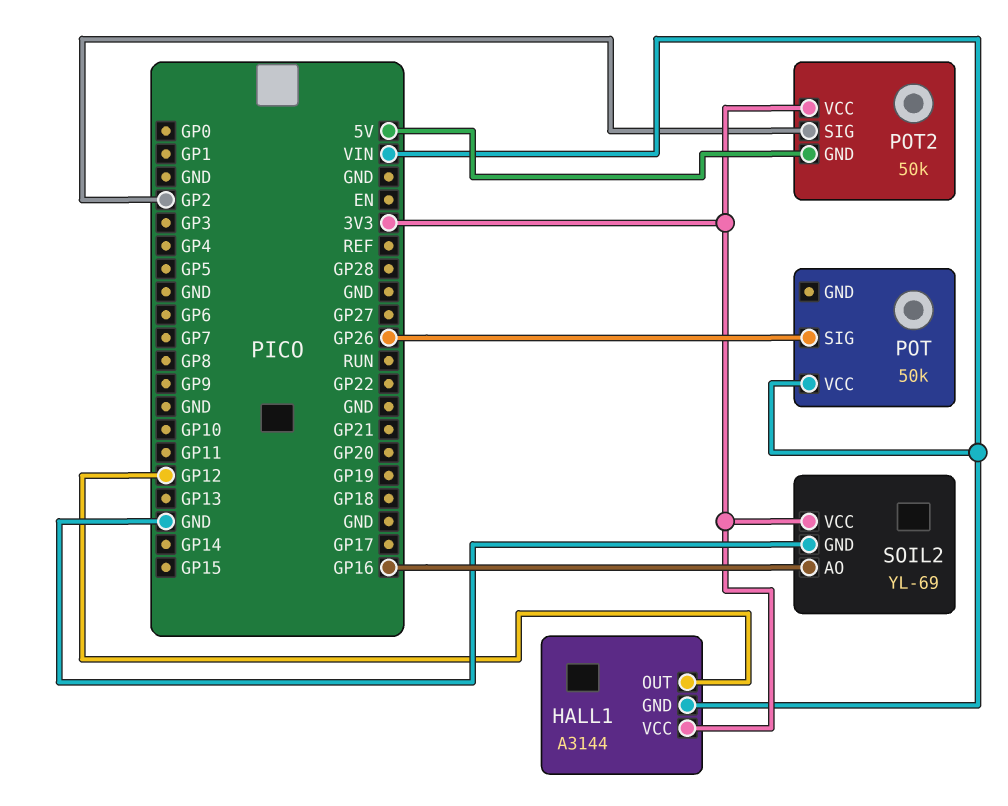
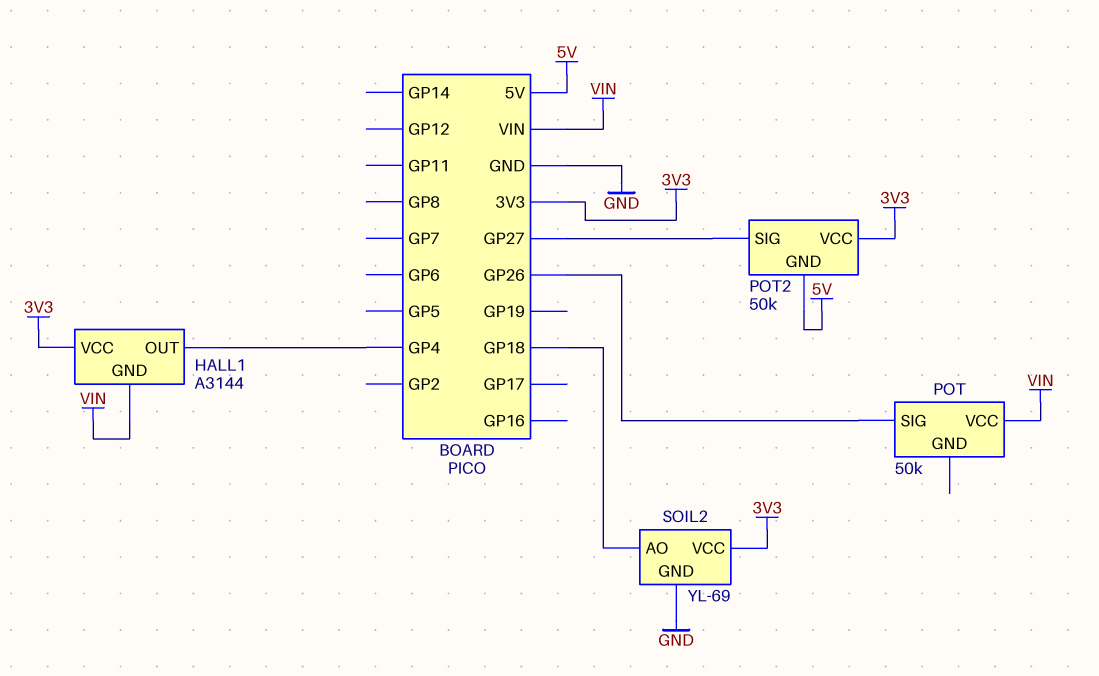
HALL1 pin OUT: GP12 -> GP4
POT2 pin SIG: GP2 -> GP27
SOIL2 pin AO: GP16 -> GP18

